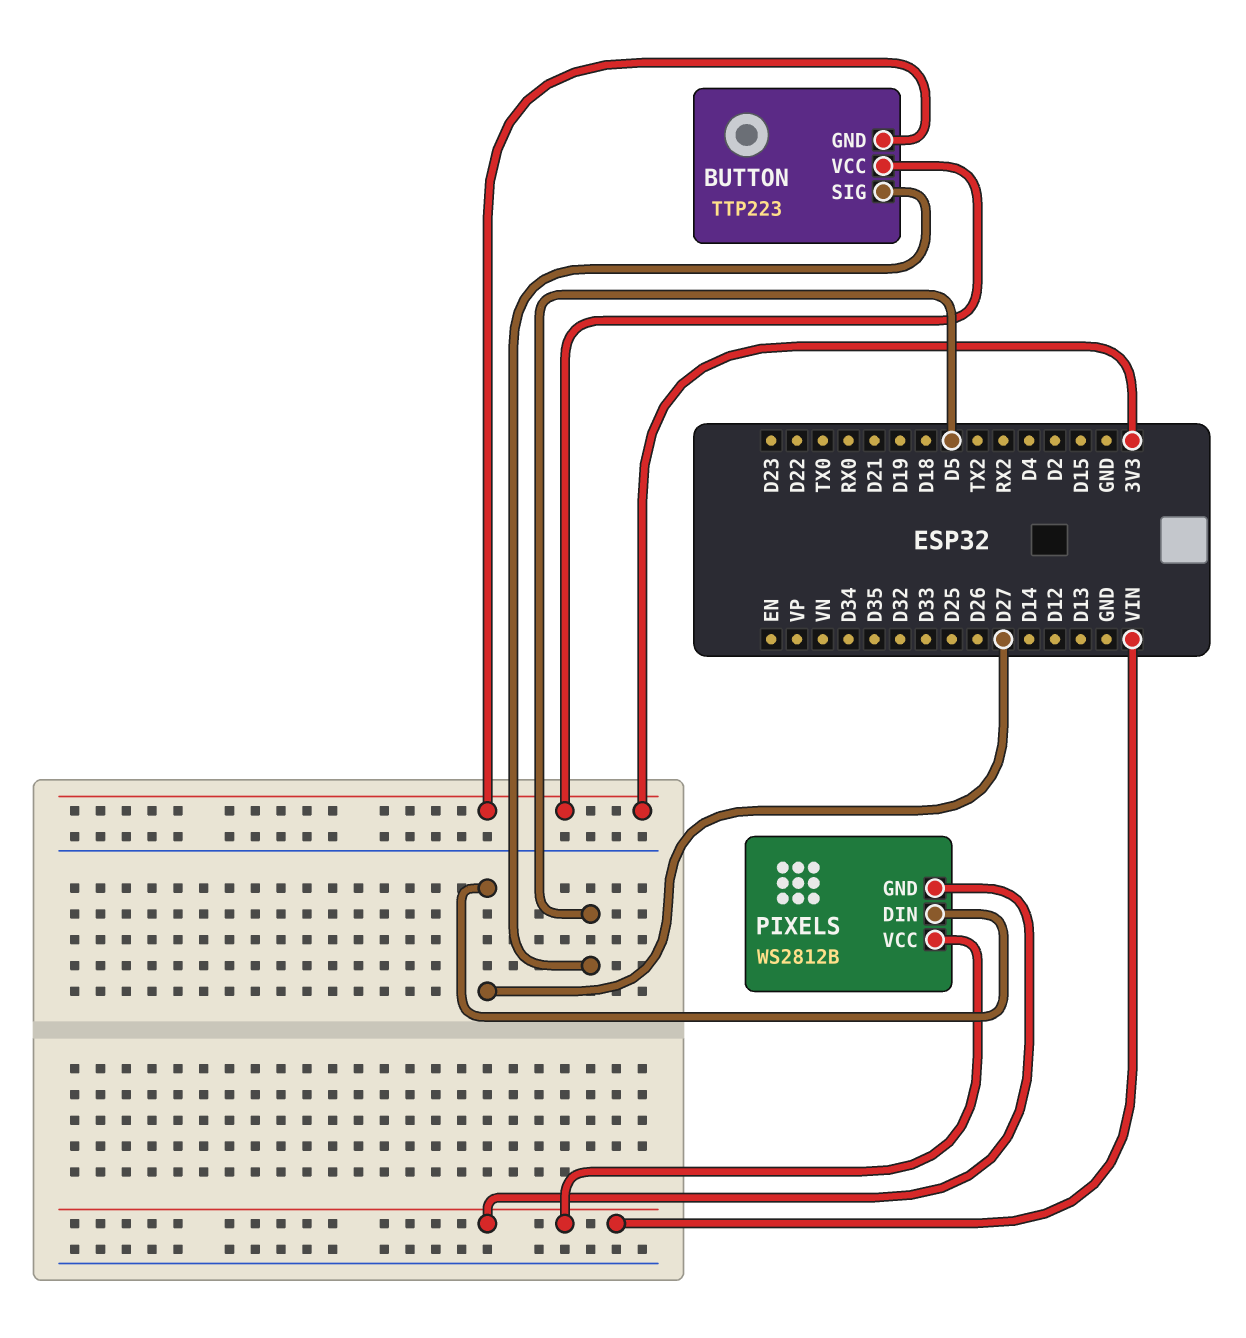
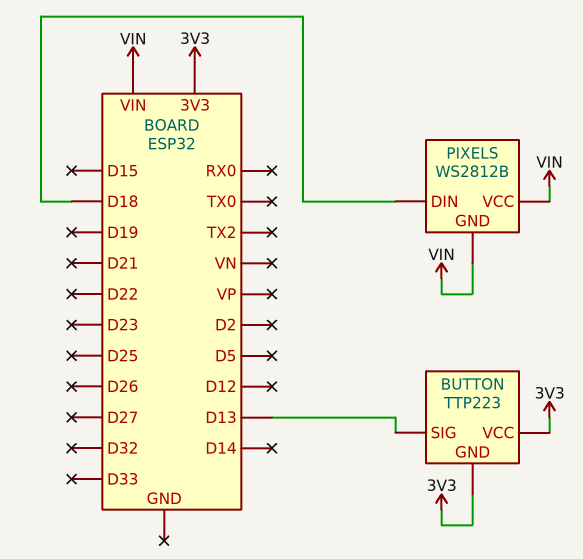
BUTTON pin SIG: D5 -> D13
PIXELS pin DIN: D27 -> D18

